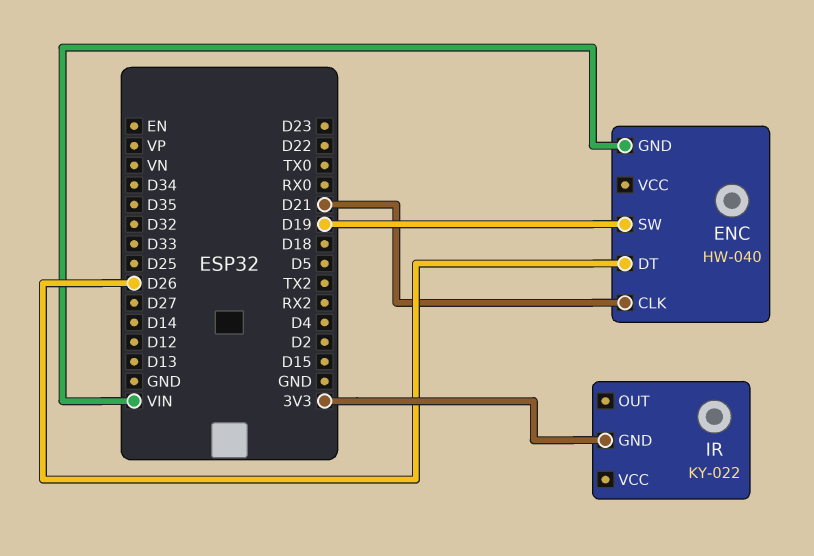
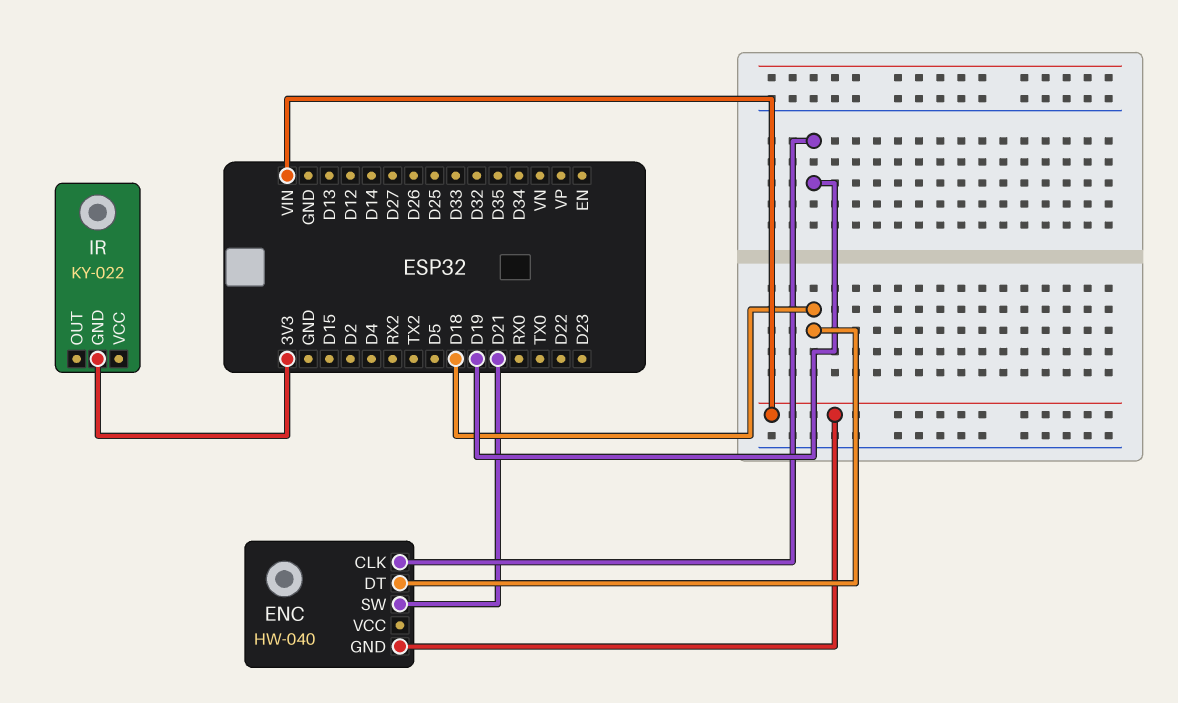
ENC pin CLK: D21 -> D19
ENC pin DT: D26 -> D18
ENC pin SW: D19 -> D21

